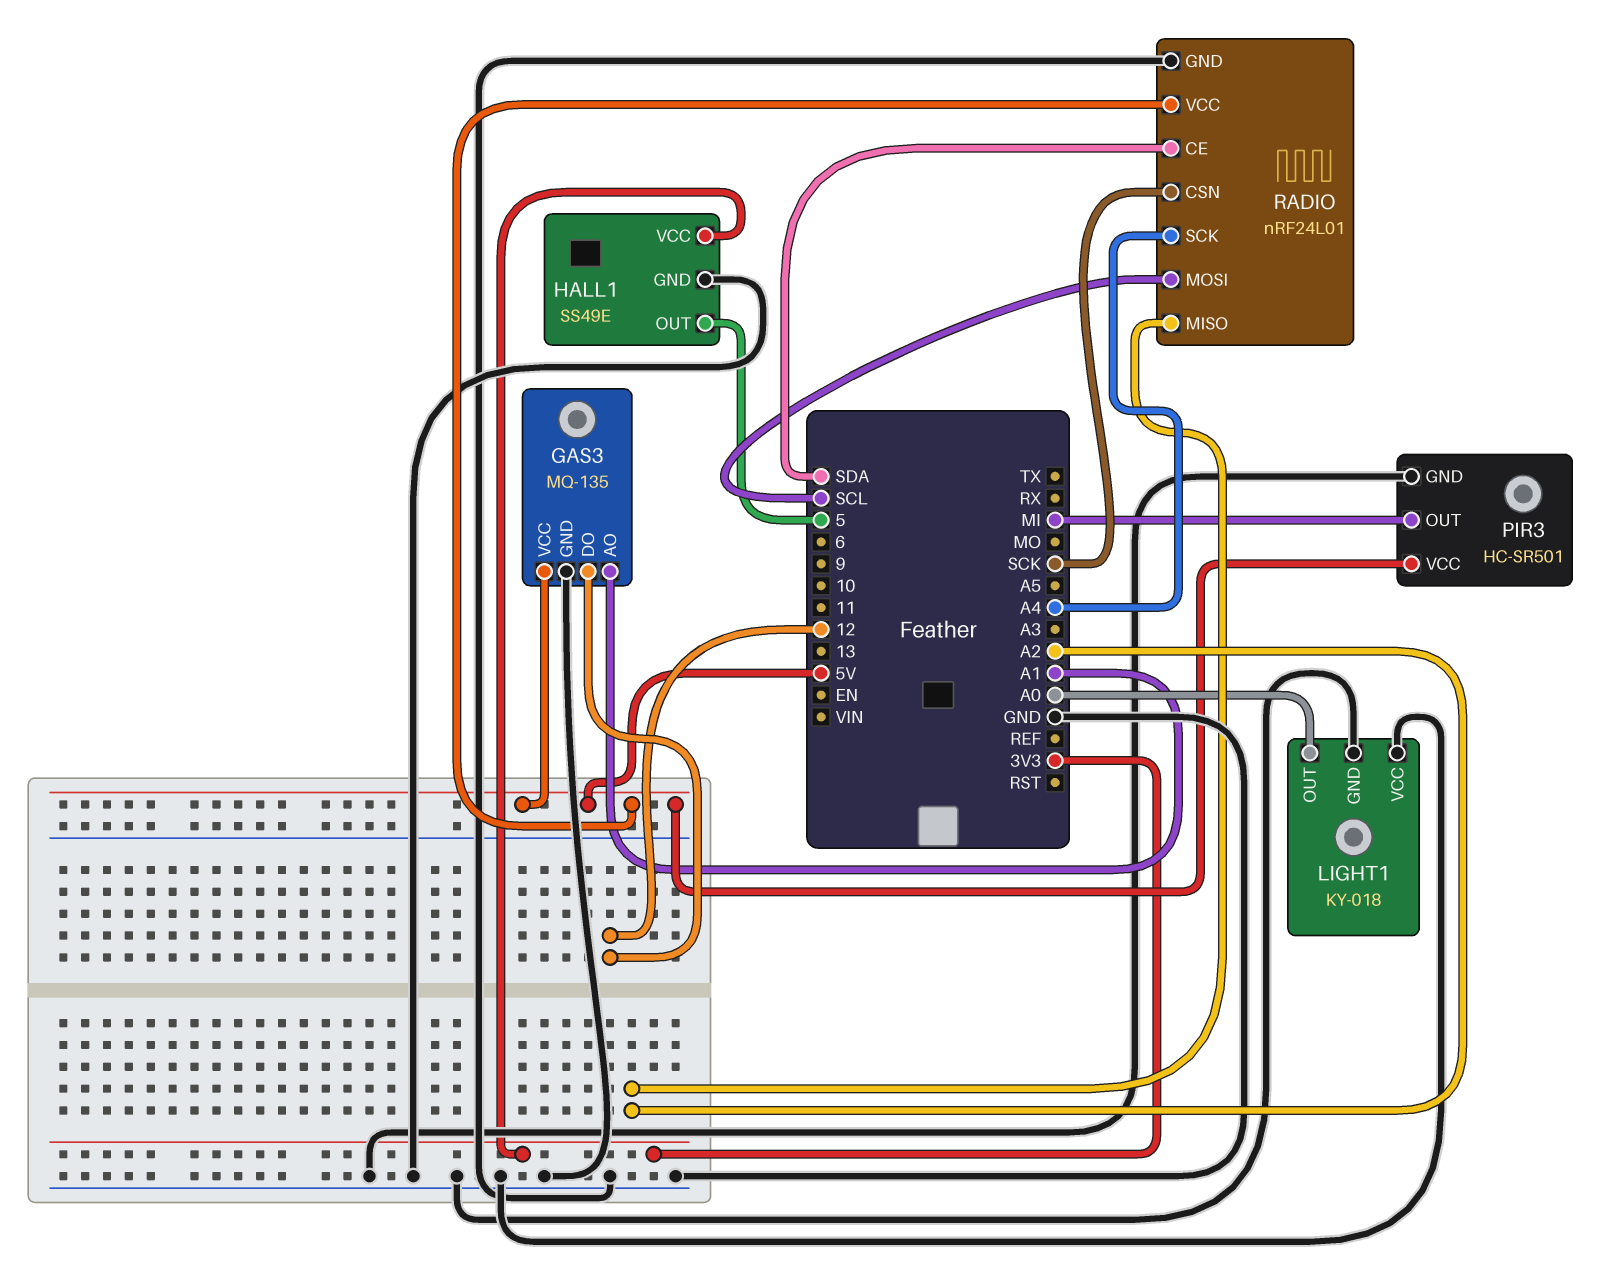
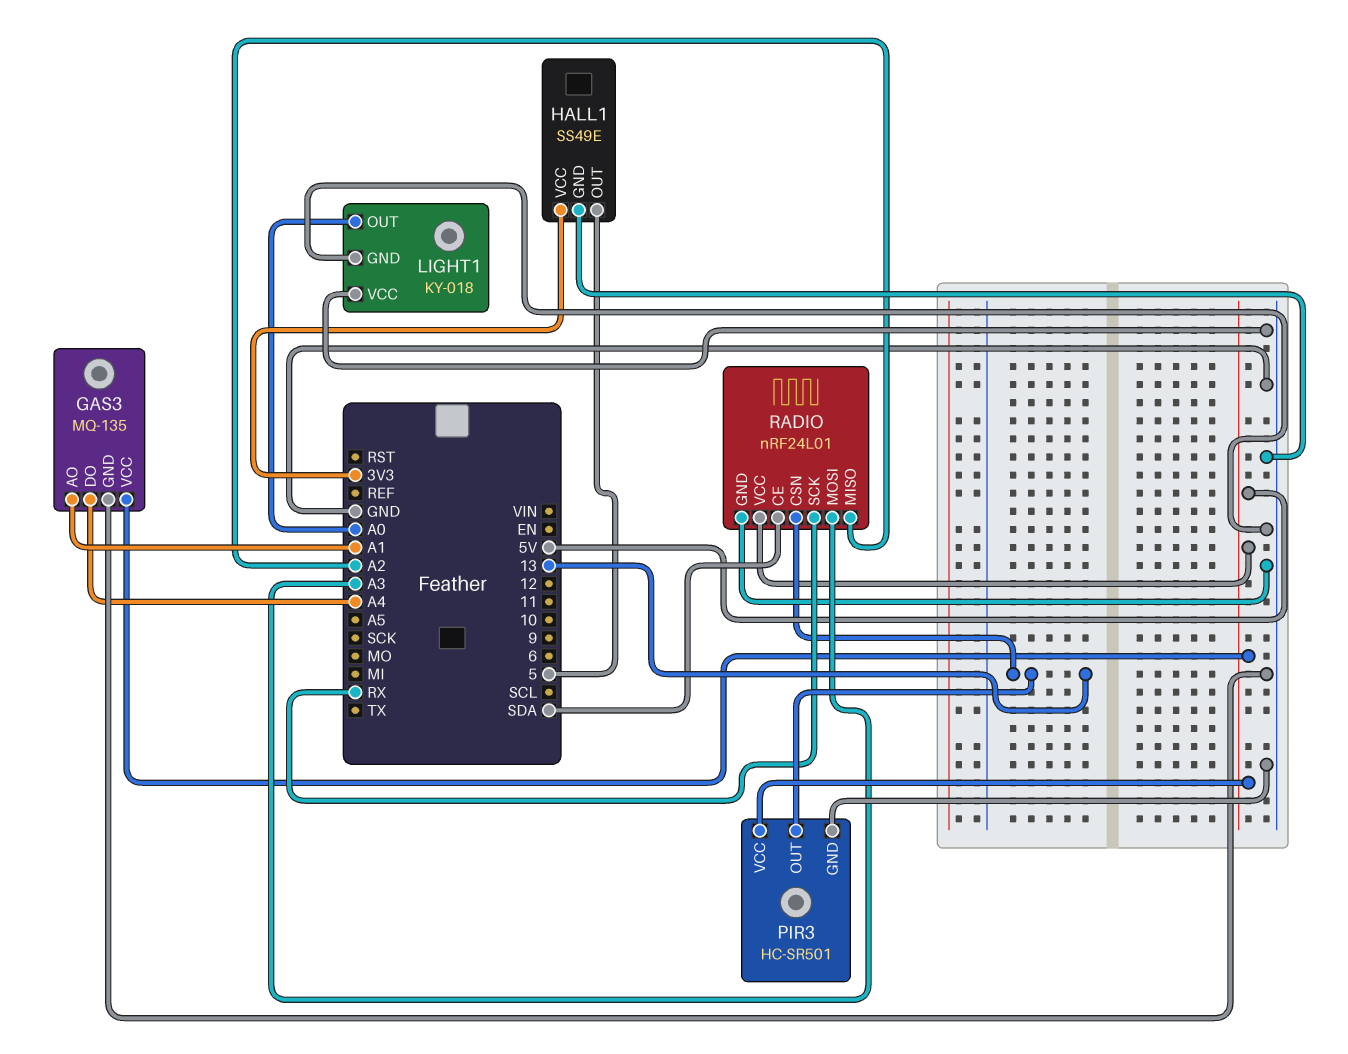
GAS3 pin DO: 12 -> A4
PIR3 pin OUT: MI -> 13
RADIO pin CSN: SCK -> 13
RADIO pin MOSI: SCL -> A3
RADIO pin SCK: A4 -> RX

